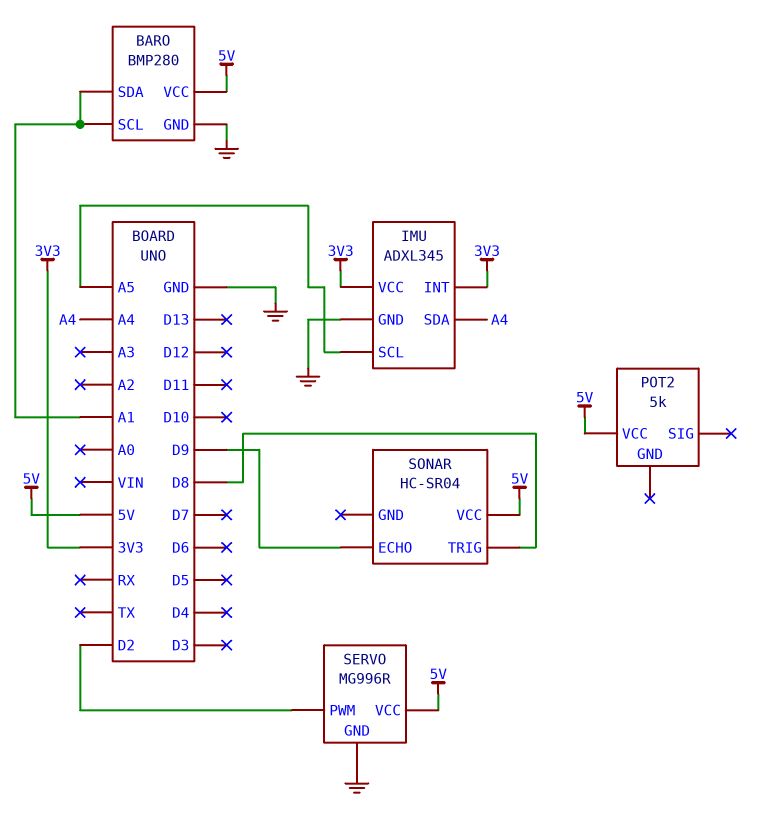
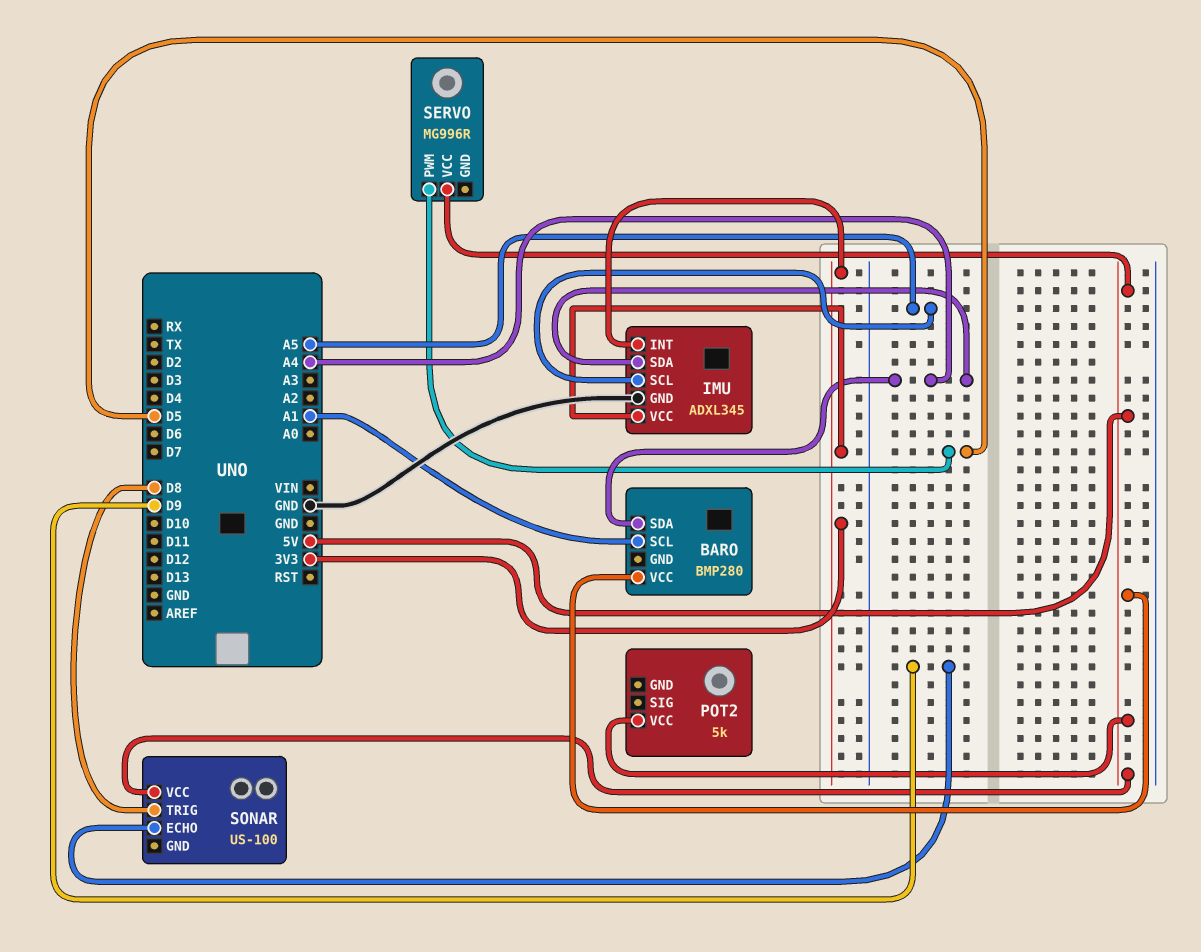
BARO pin GND: GND -> none
BARO pin SDA: A1 -> A4
SERVO pin GND: GND -> none
SERVO pin PWM: D2 -> D5
SONAR: HC-SR04 -> US-100

